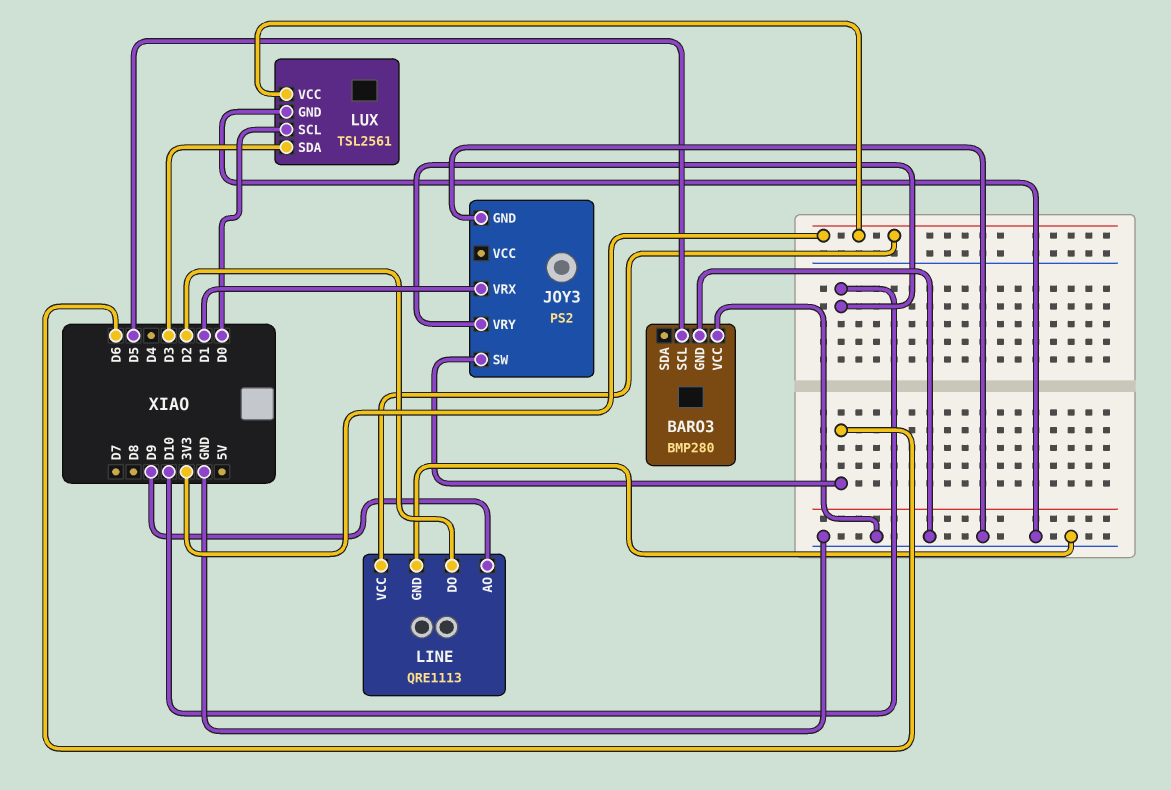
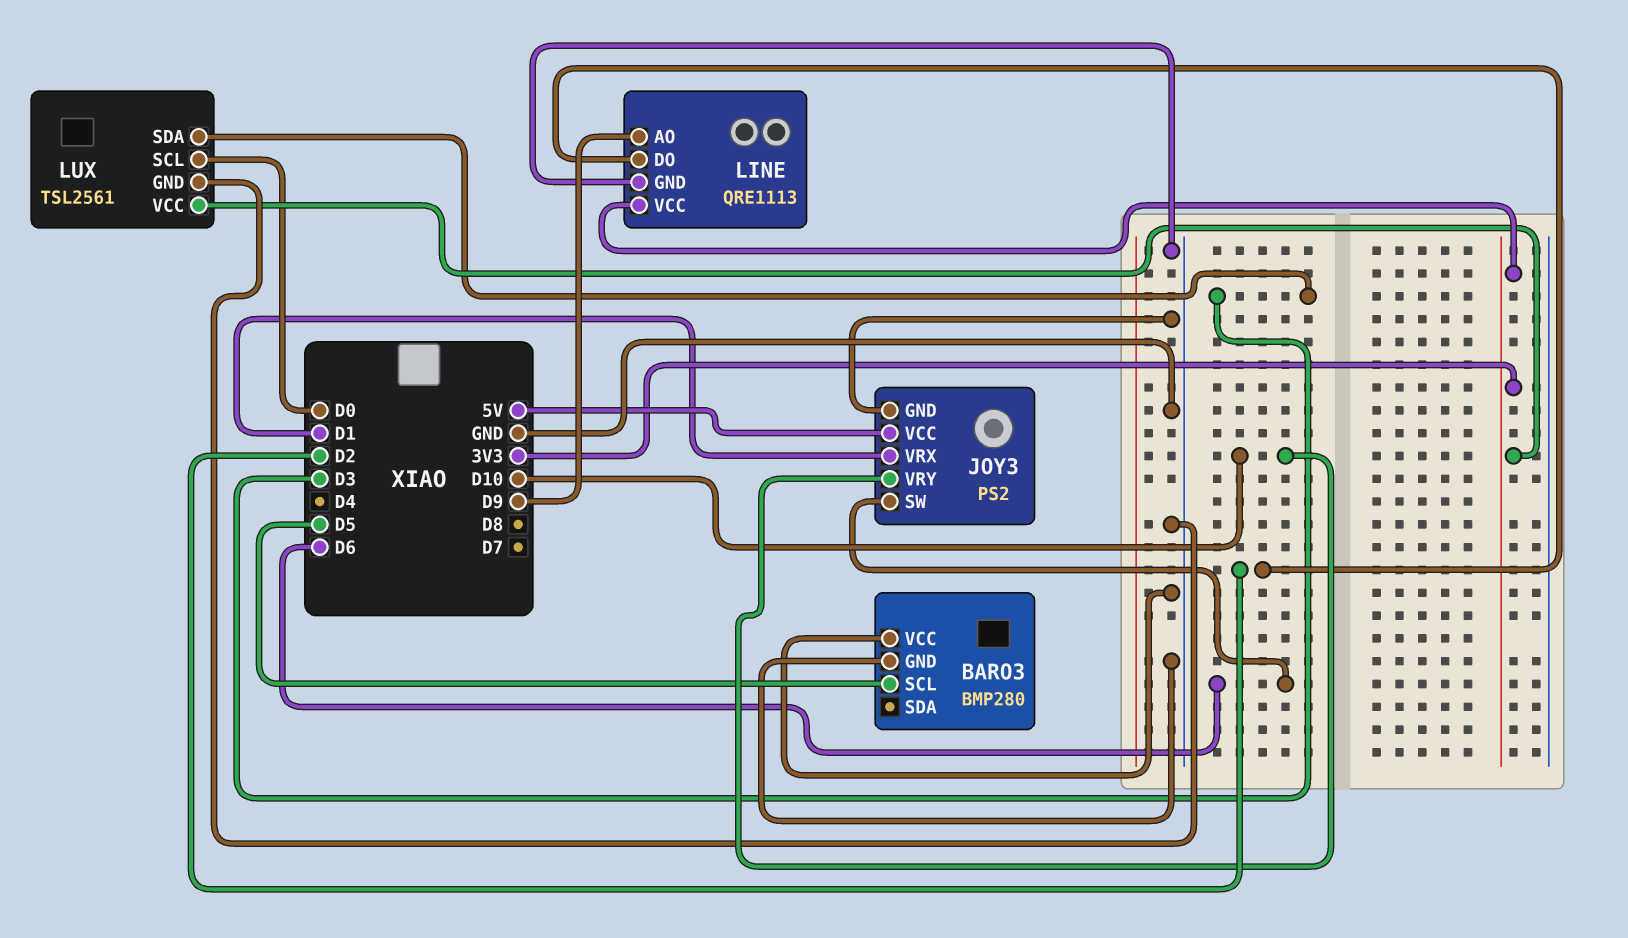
JOY3 pin VCC: none -> 5V

